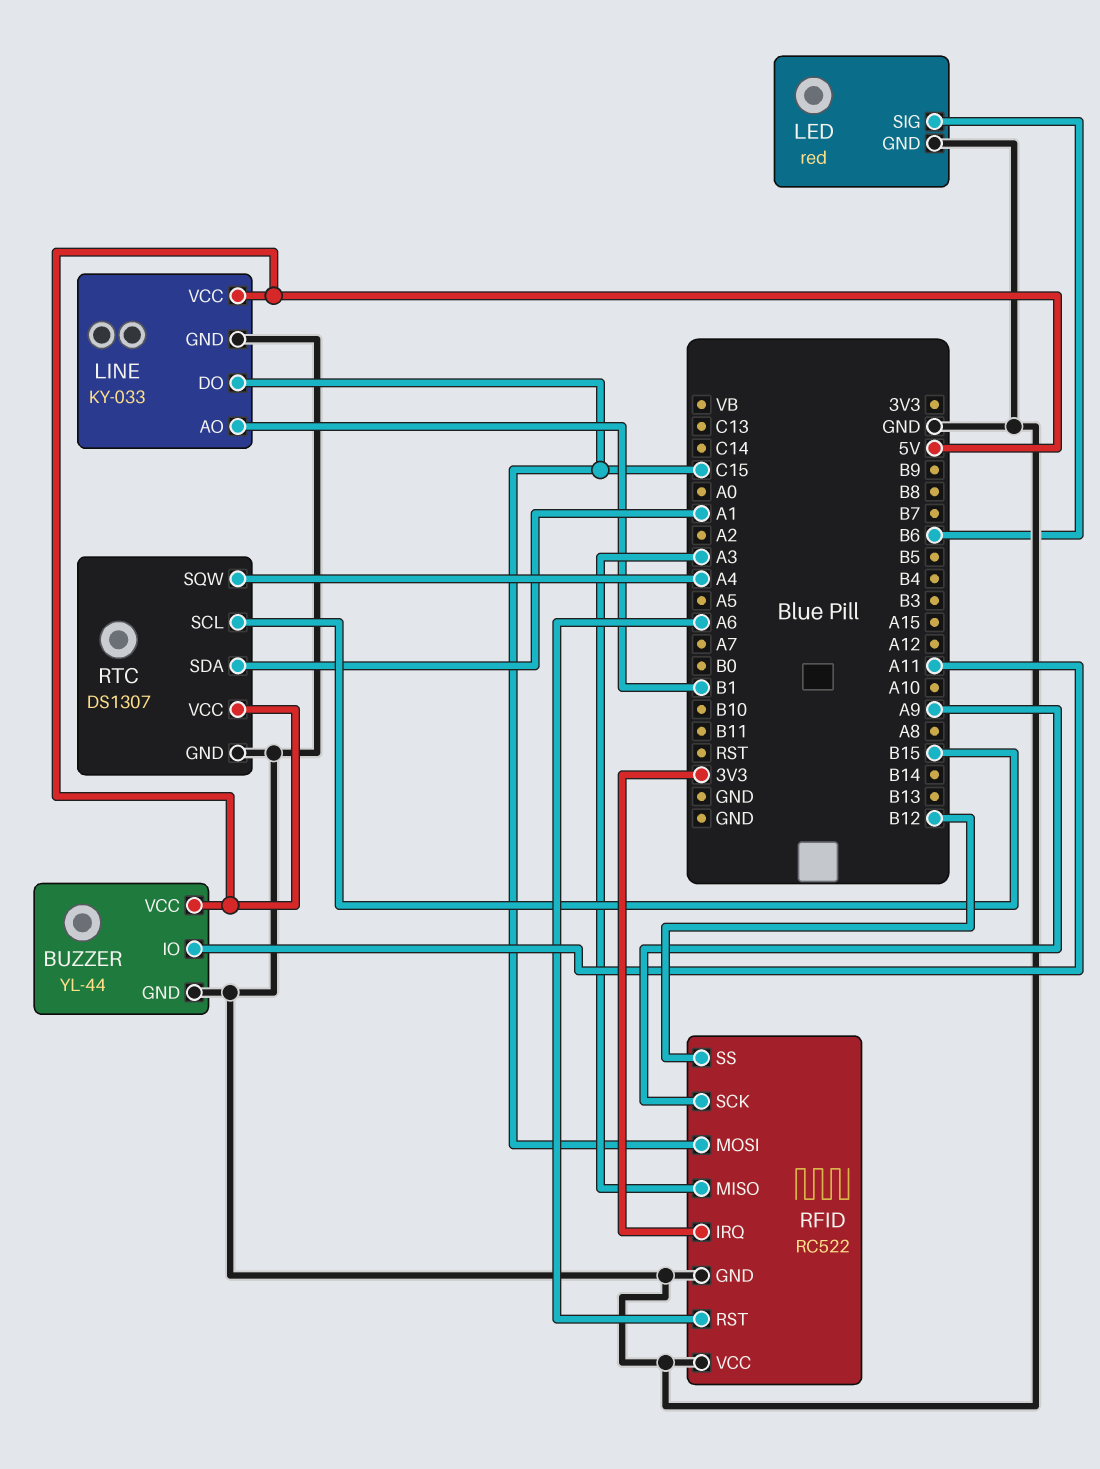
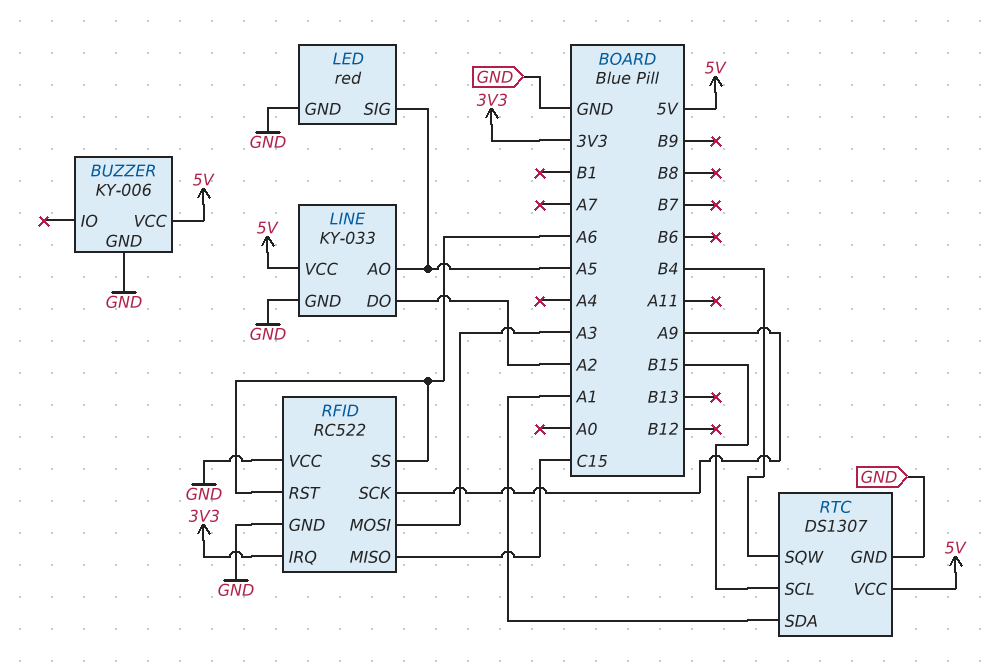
BUZZER: YL-44 -> KY-006
BUZZER pin IO: A11 -> none
LED pin SIG: B6 -> A5
LINE pin AO: B1 -> A5
LINE pin DO: C15 -> A2
RFID pin MISO: A3 -> C15
RFID pin MOSI: C15 -> A3
RFID pin SS: B12 -> A6
RTC pin SQW: A4 -> B4

